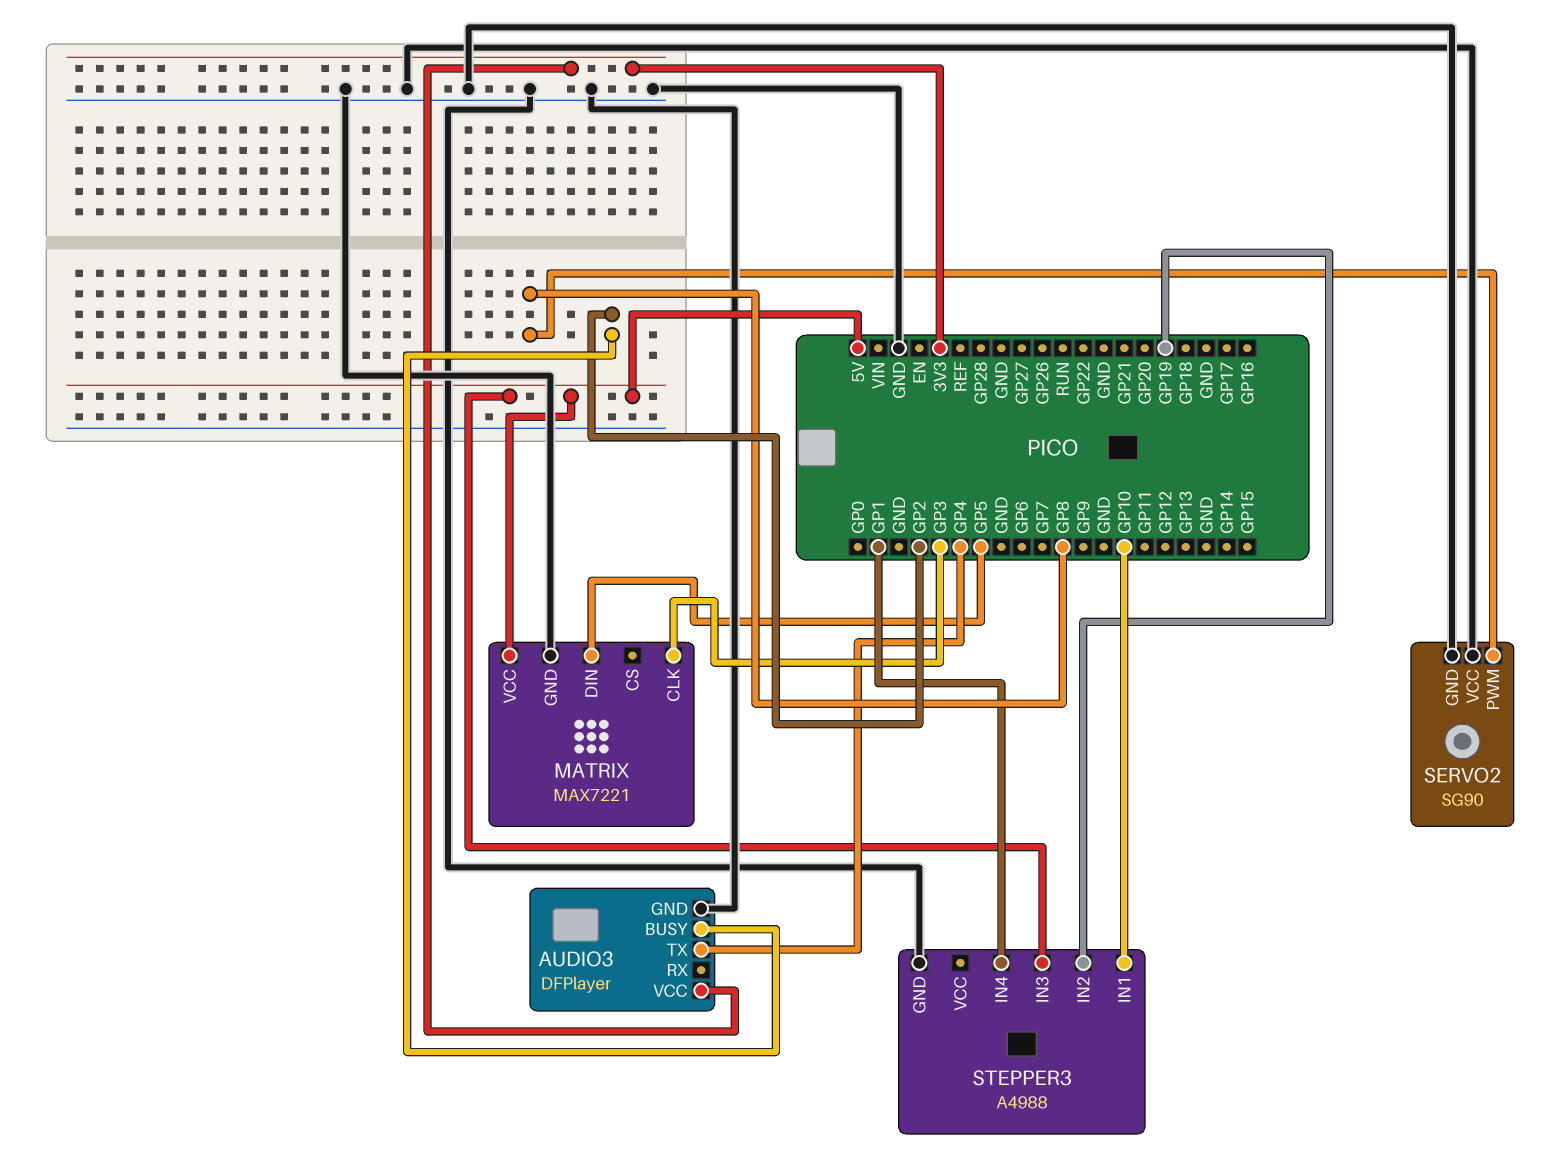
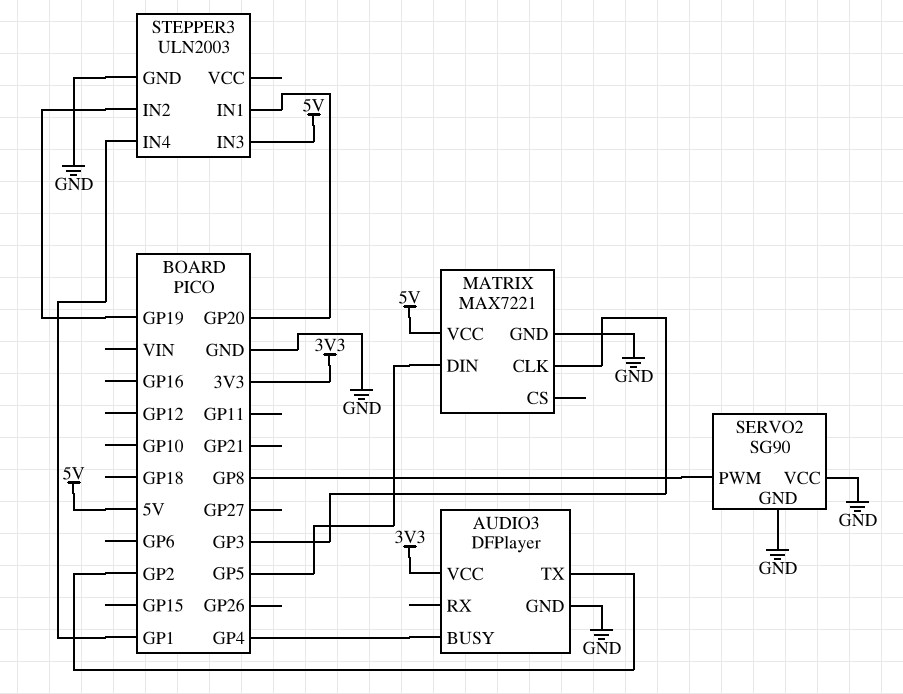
AUDIO3 pin BUSY: GP2 -> GP4
AUDIO3 pin TX: GP4 -> GP2
STEPPER3: A4988 -> ULN2003
STEPPER3 pin IN1: GP10 -> GP20

